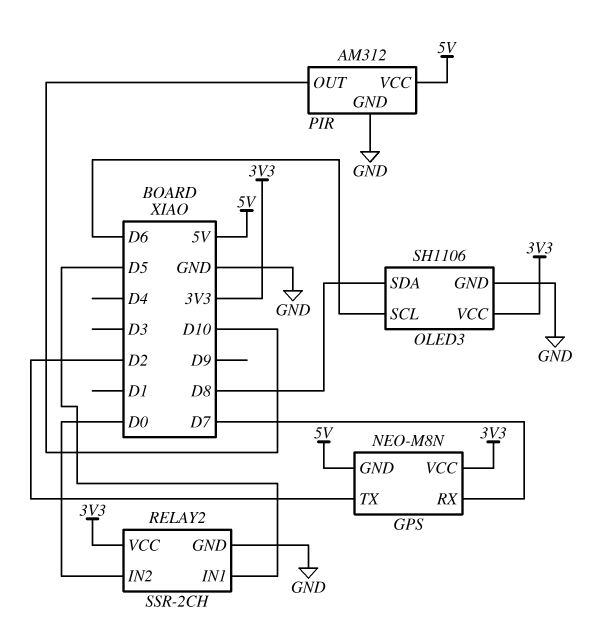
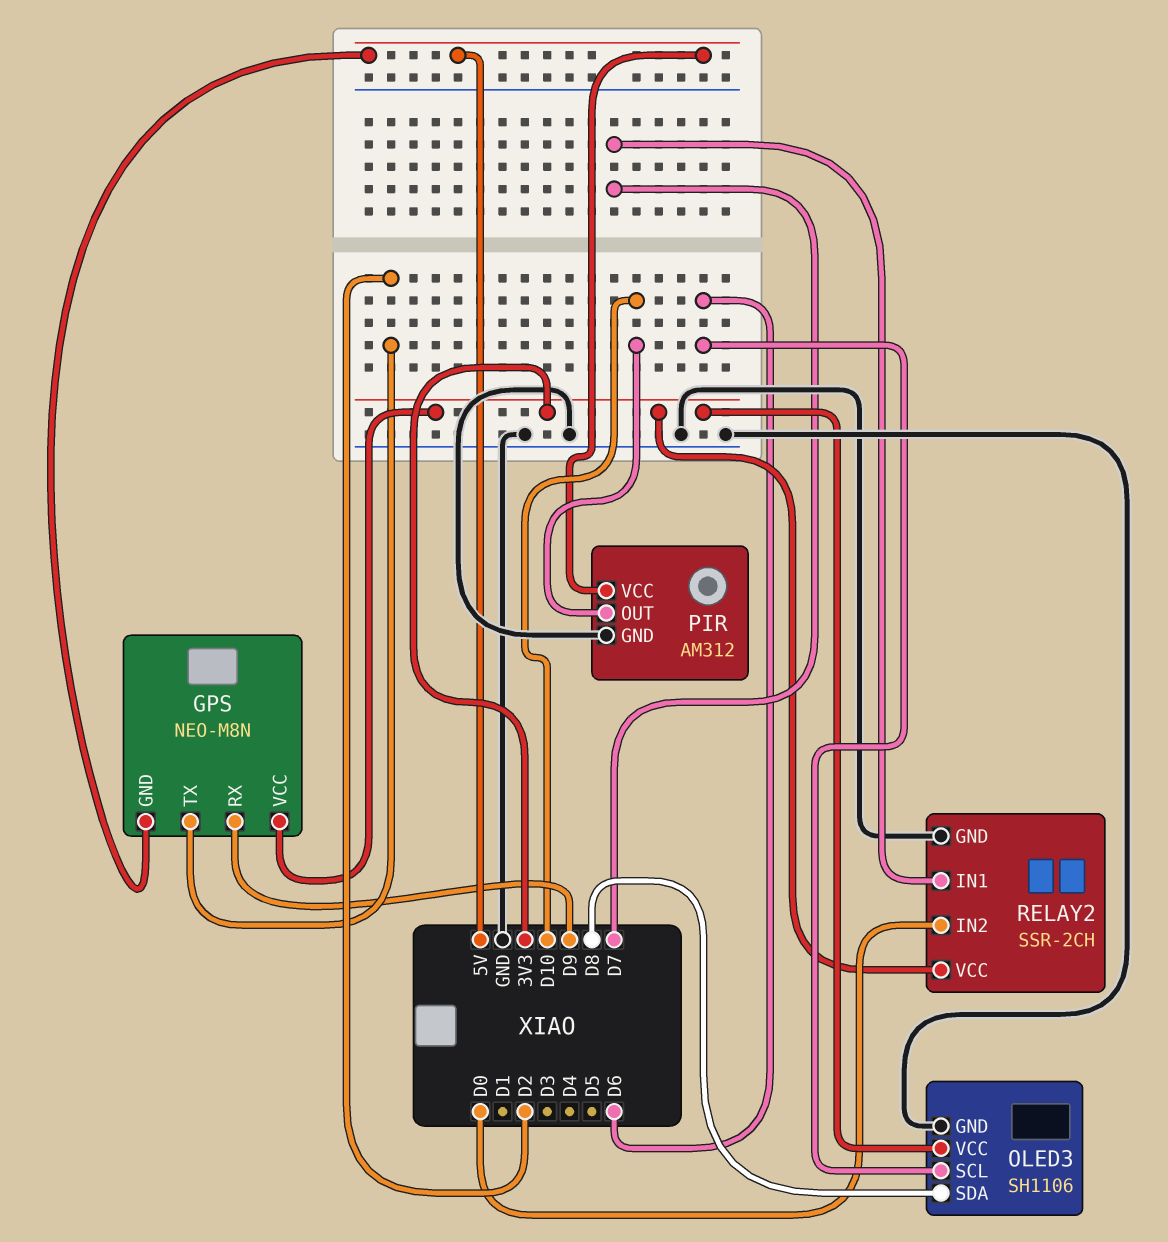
GPS pin RX: D7 -> D9
RELAY2 pin IN1: D5 -> D7

